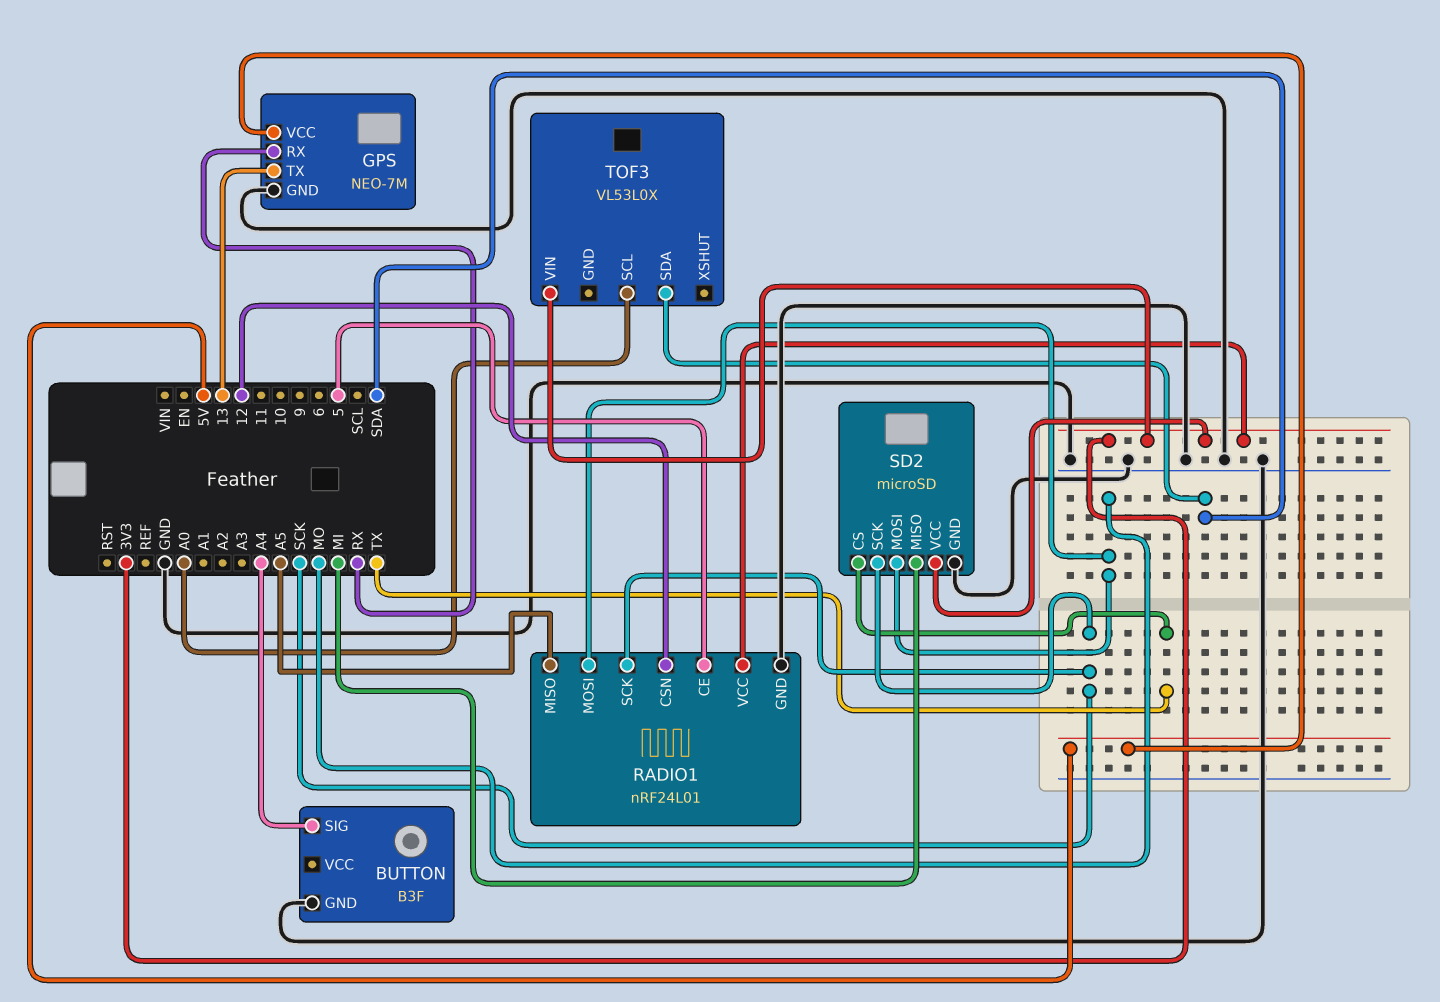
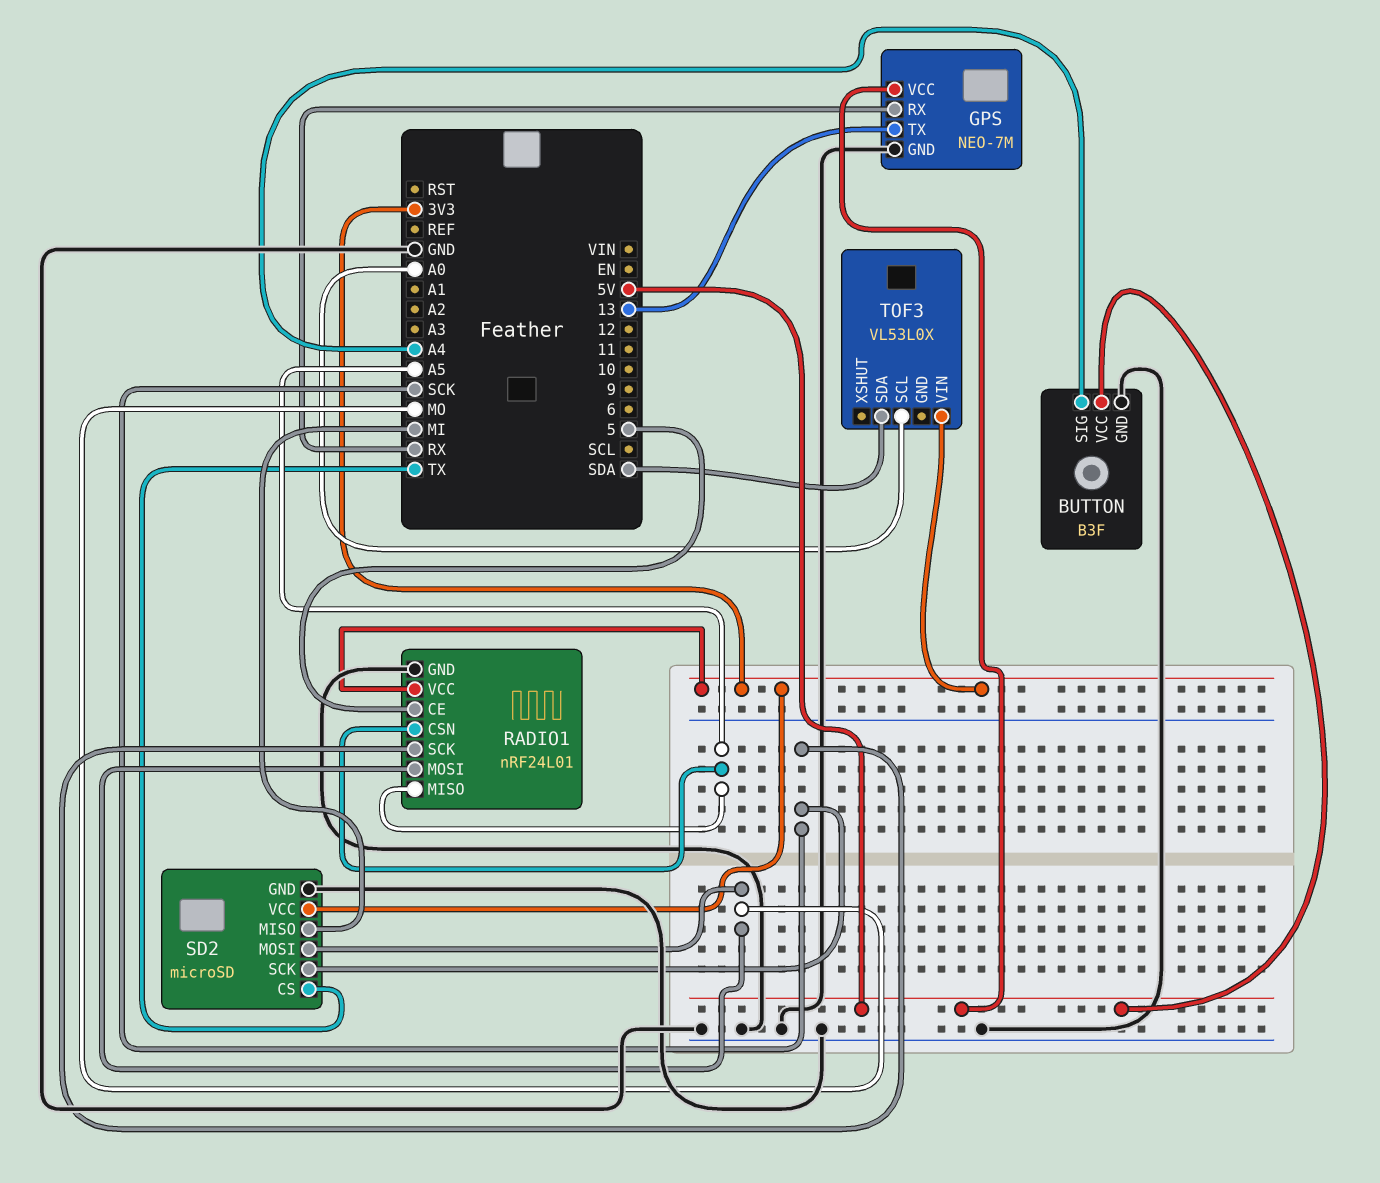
BUTTON pin VCC: none -> 5V
RADIO1 pin CSN: 12 -> A5

